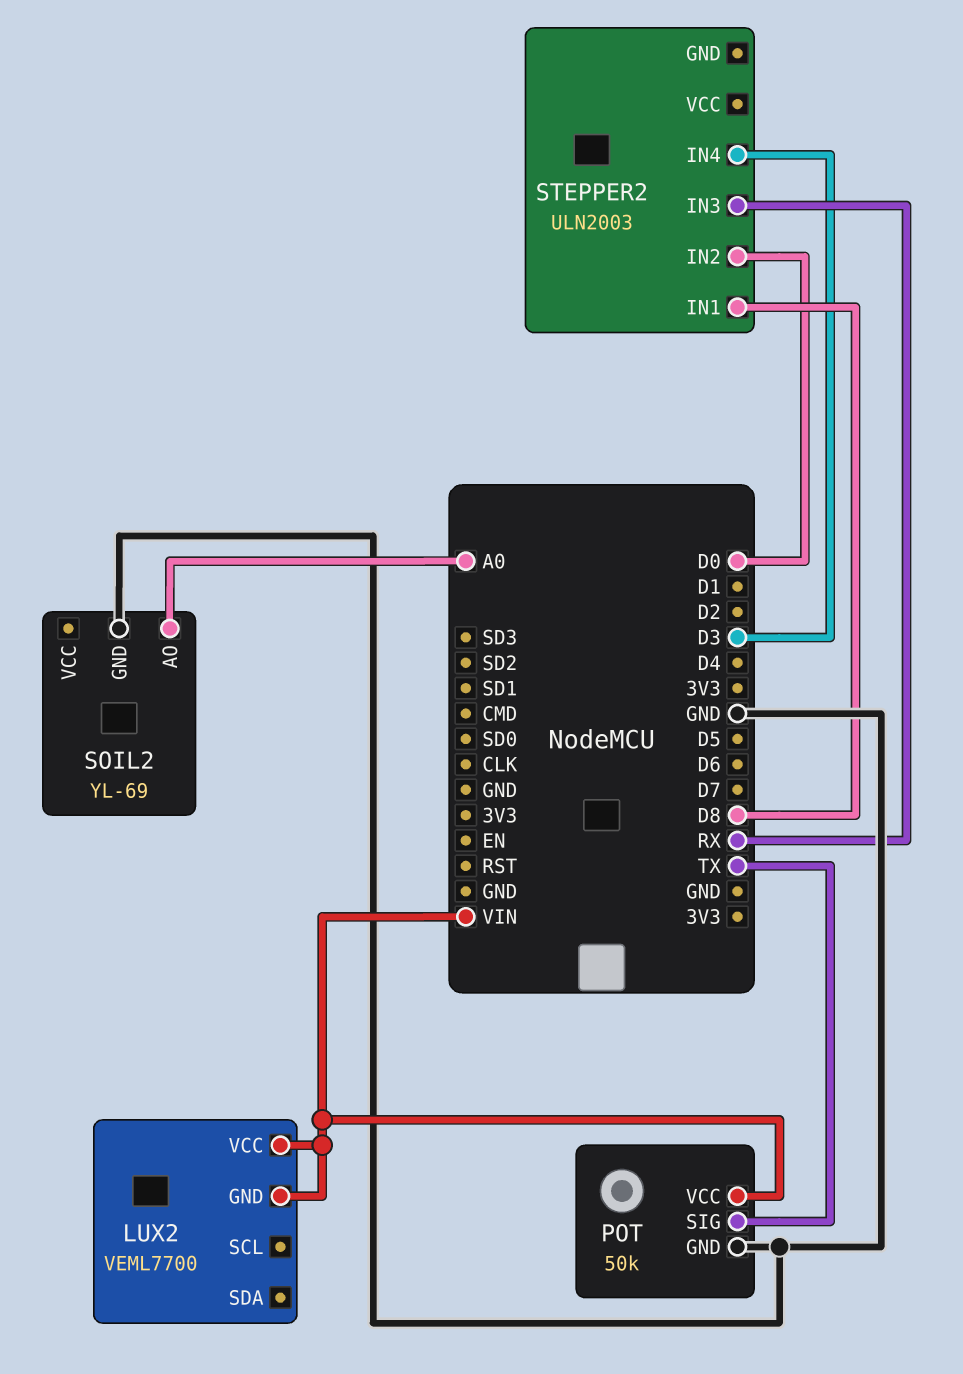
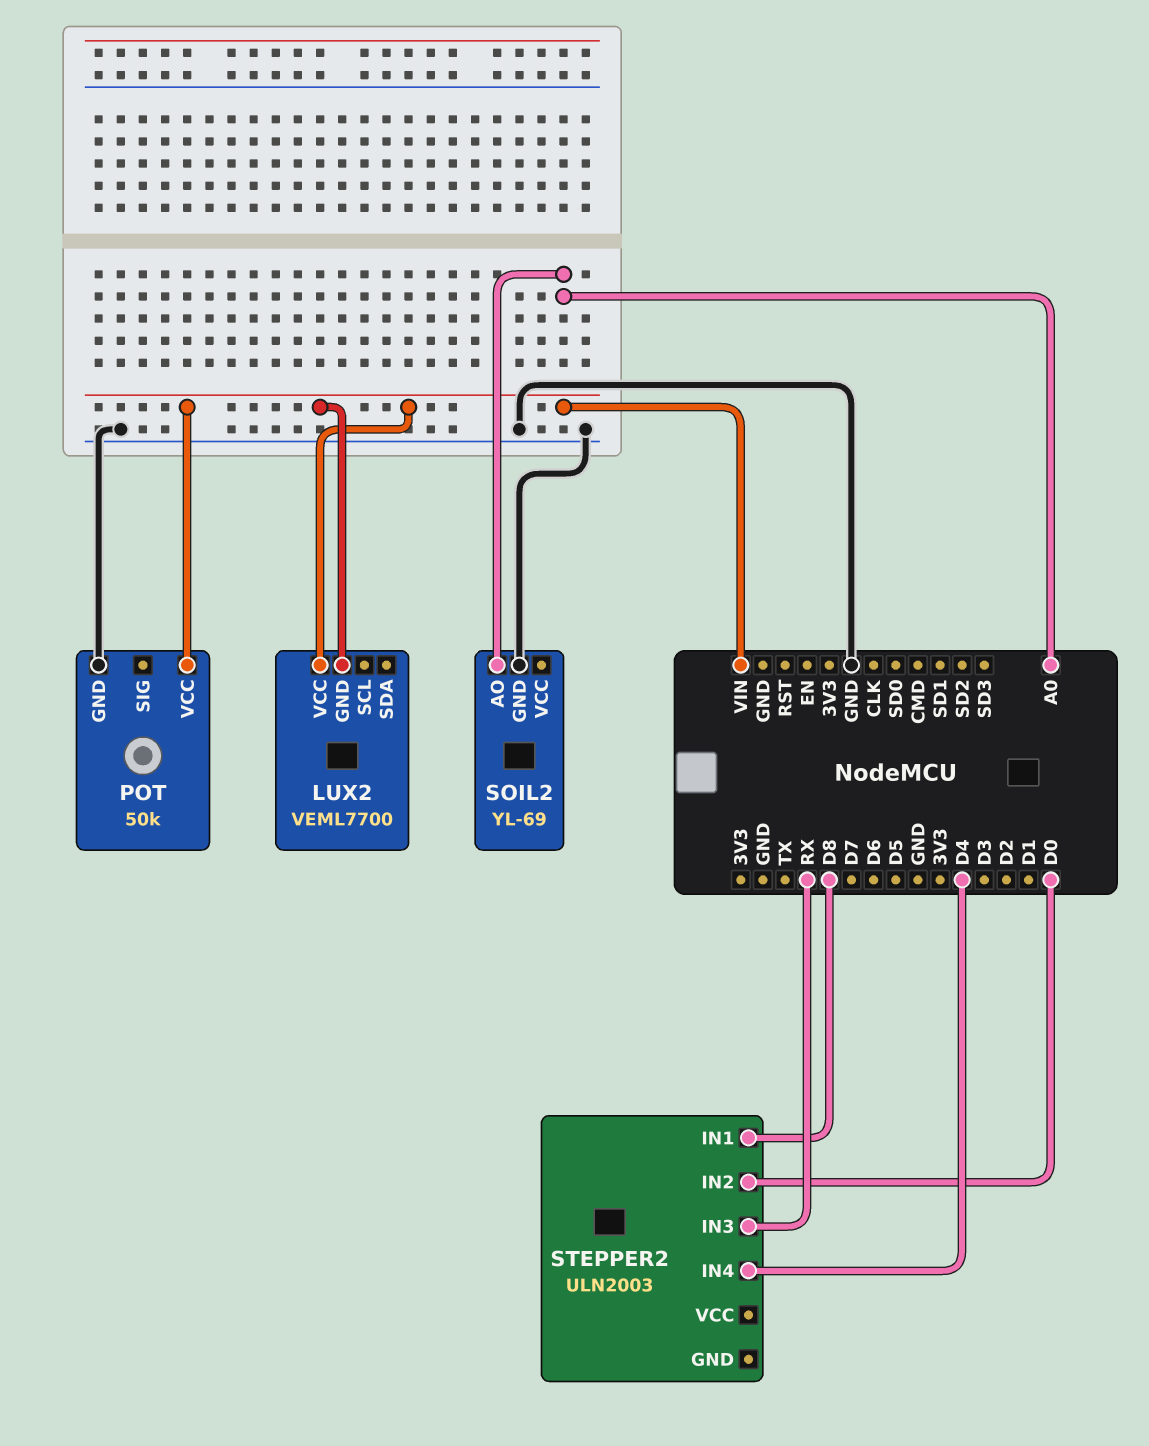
POT pin SIG: TX -> none
STEPPER2 pin IN4: D3 -> D4

